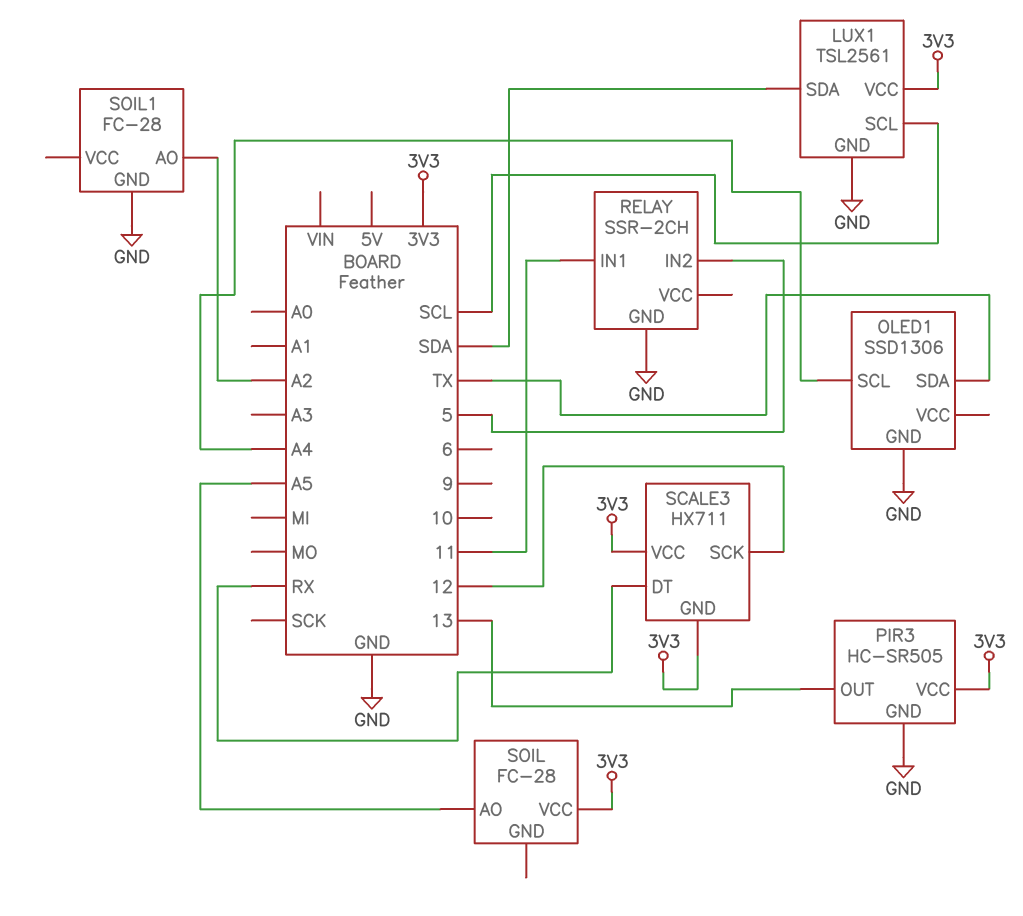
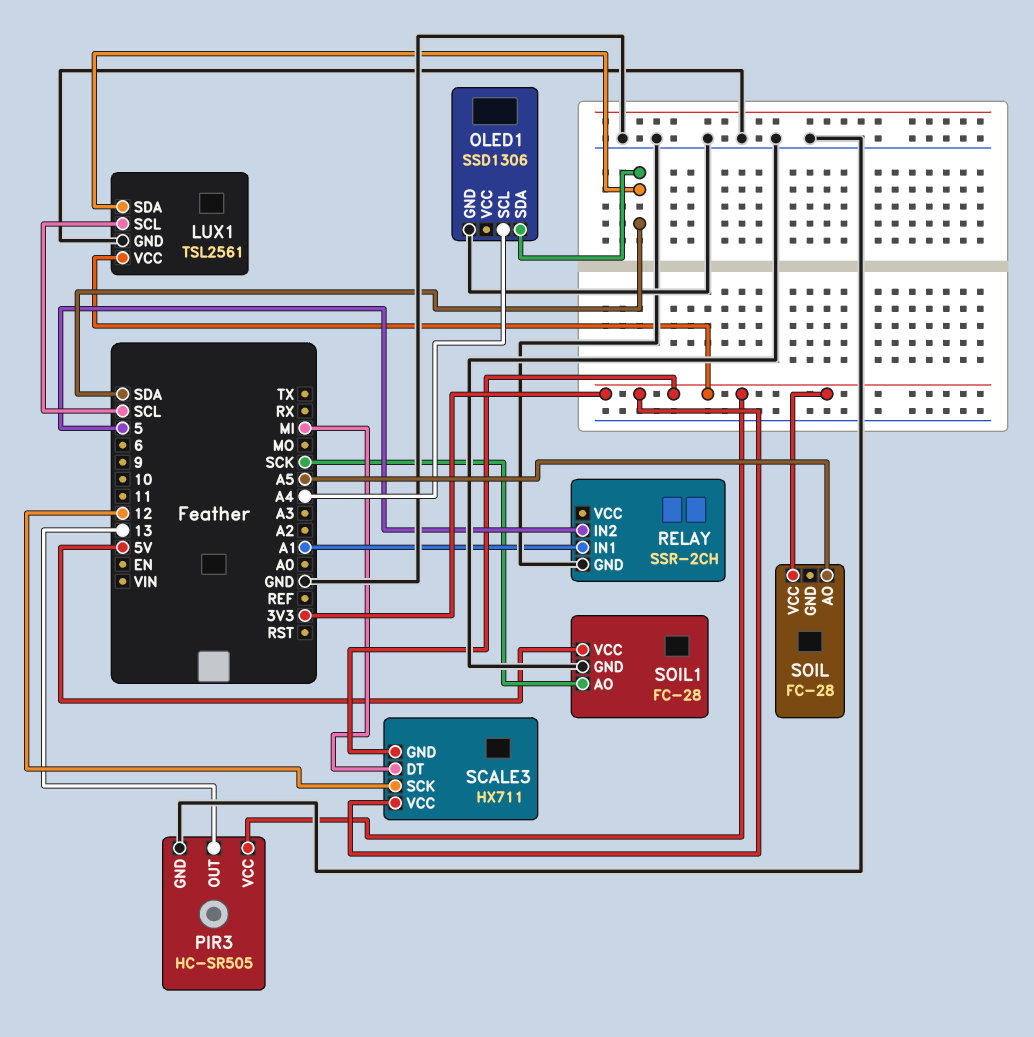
OLED1 pin SDA: TX -> SDA
RELAY pin IN1: 11 -> A1
SCALE3 pin DT: RX -> MI
SOIL1 pin AO: A2 -> SCK
SOIL1 pin VCC: none -> 5V

